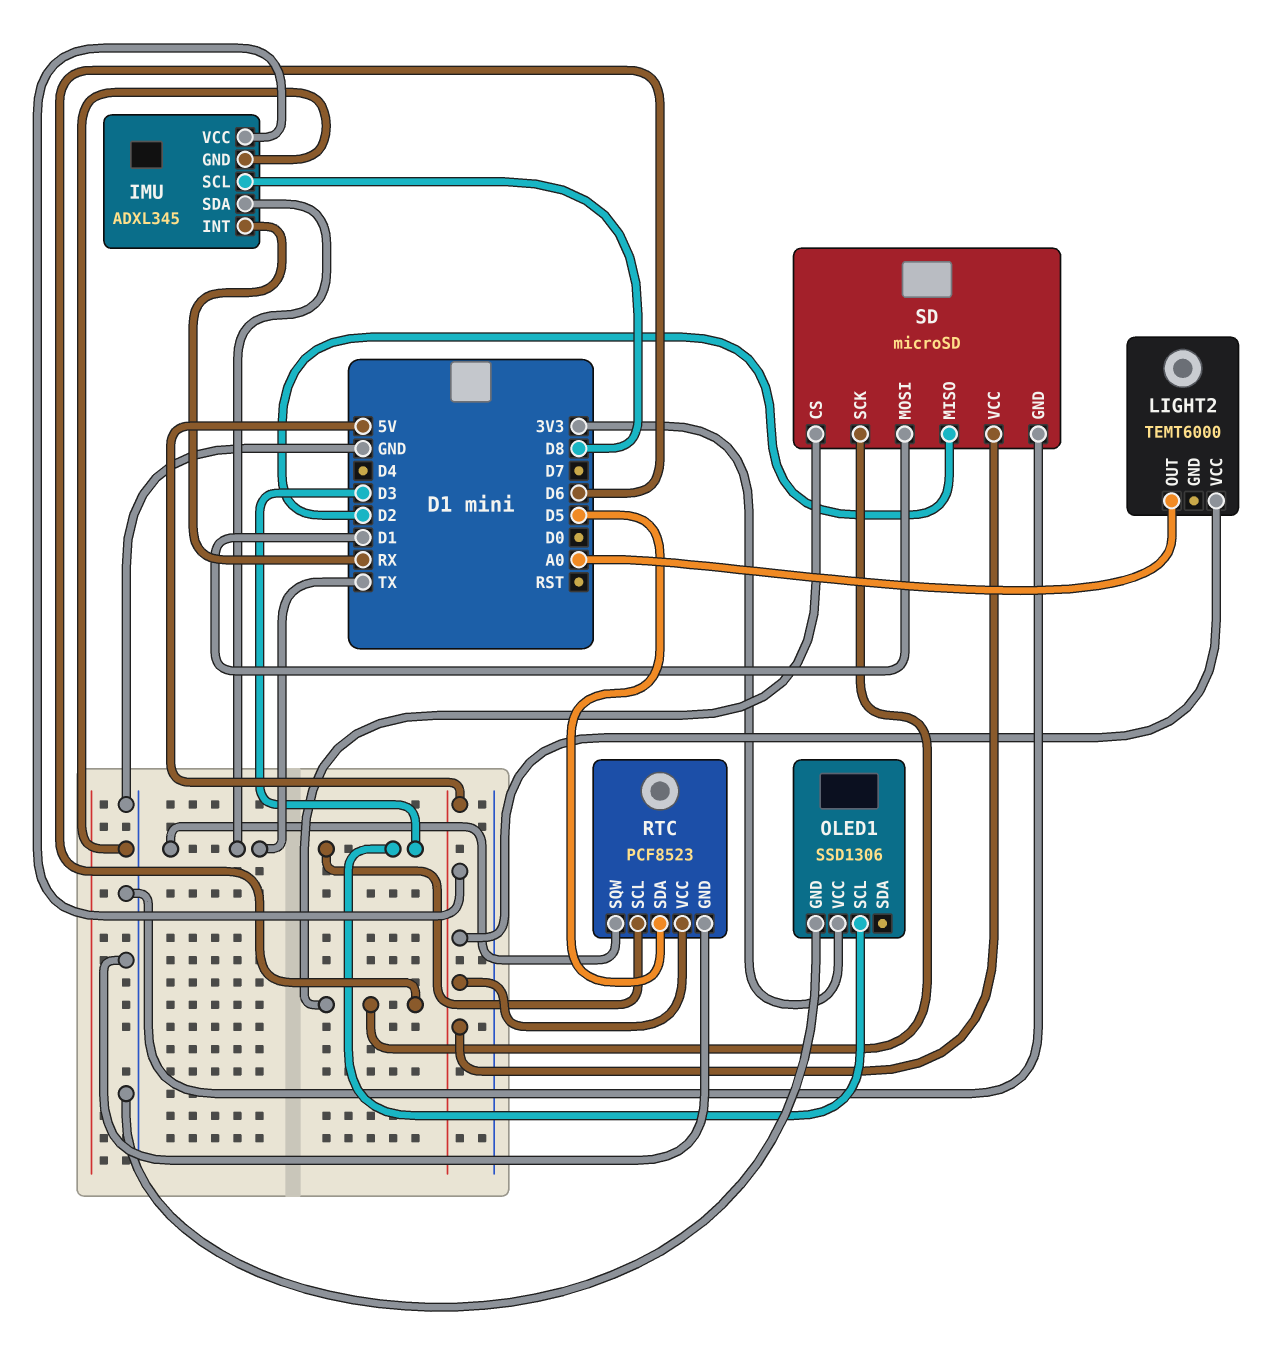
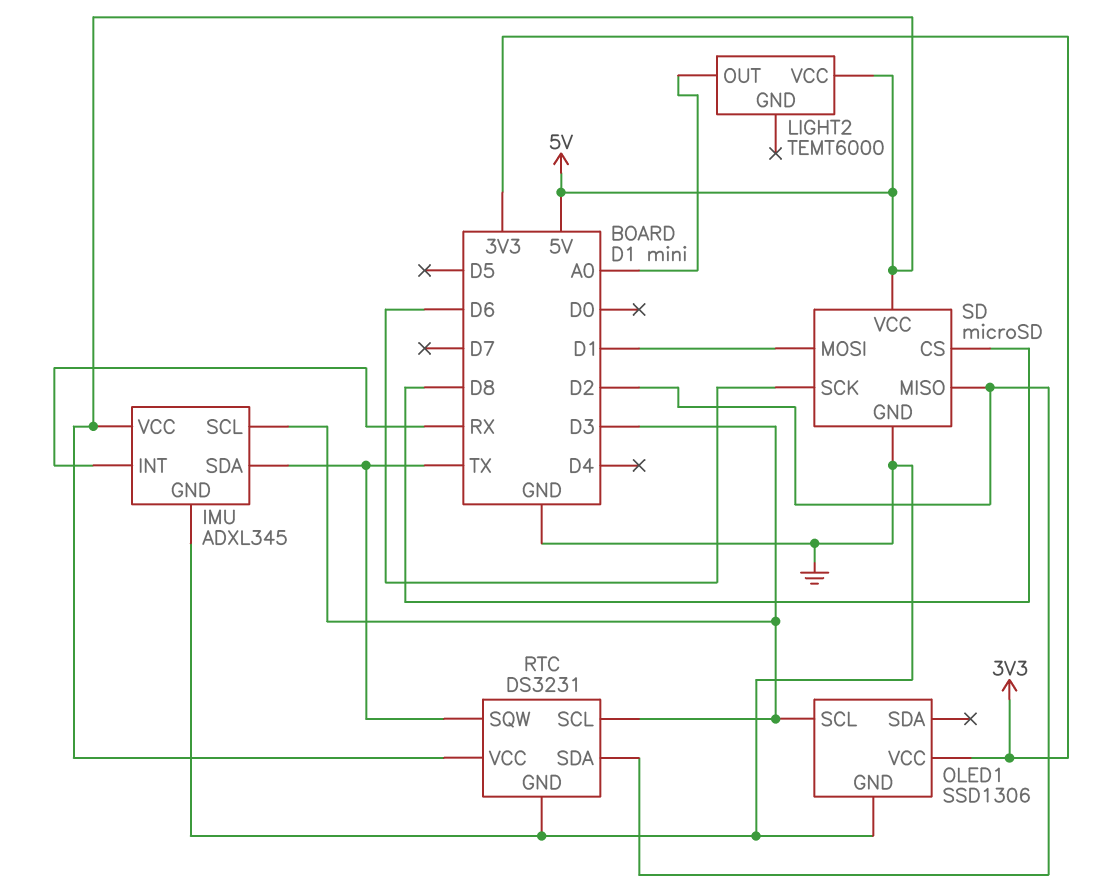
IMU pin SCL: D8 -> D3
RTC: PCF8523 -> DS3231
RTC pin SDA: D5 -> D2
SD pin CS: D6 -> D8

